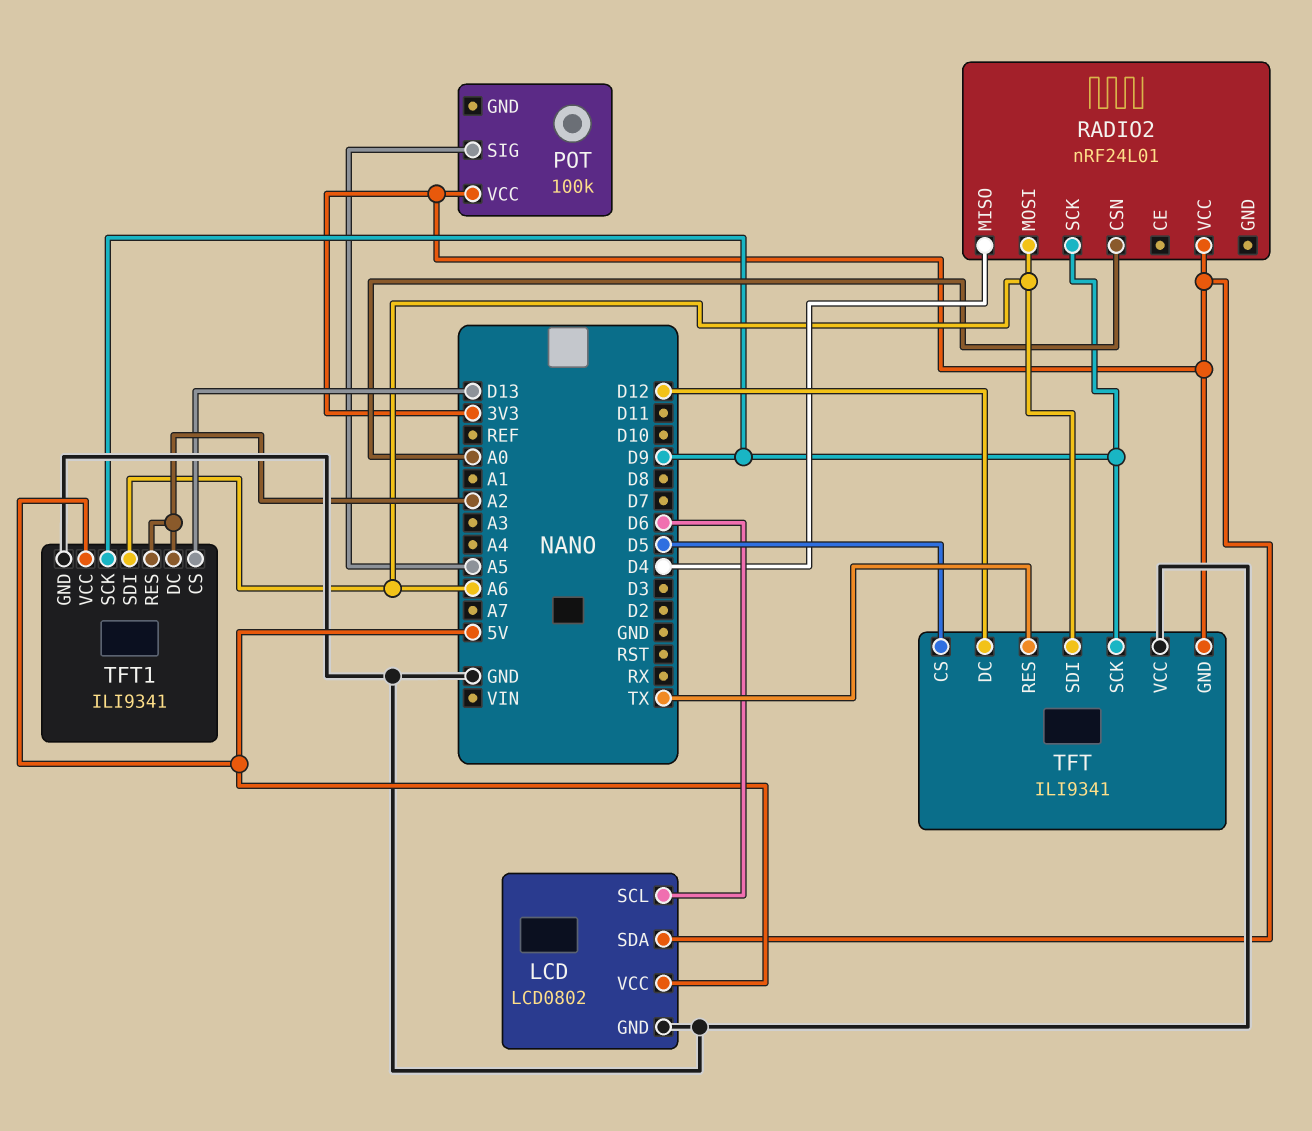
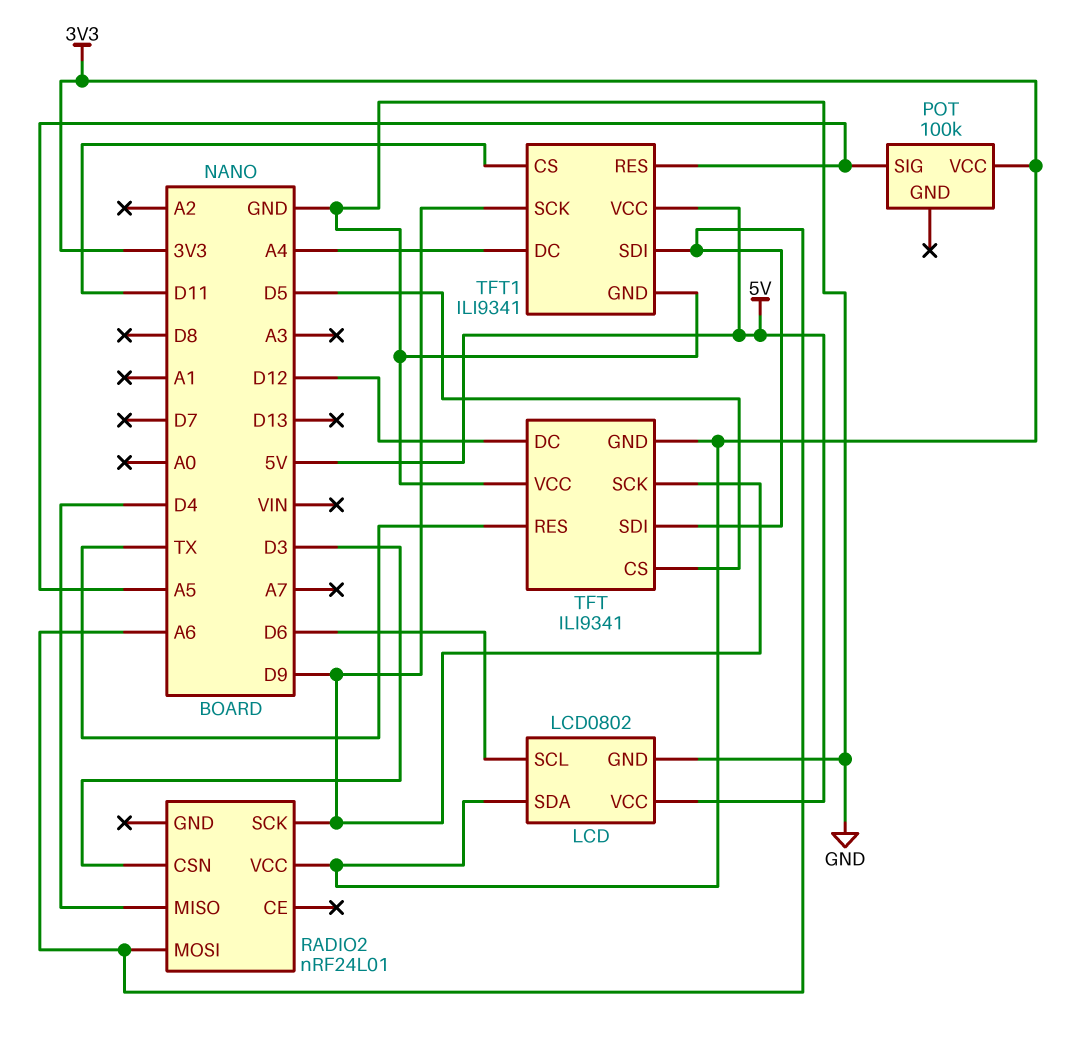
RADIO2 pin CSN: A0 -> D3
TFT1 pin CS: D13 -> D11
TFT1 pin DC: A2 -> A4
TFT1 pin RES: A2 -> A5

